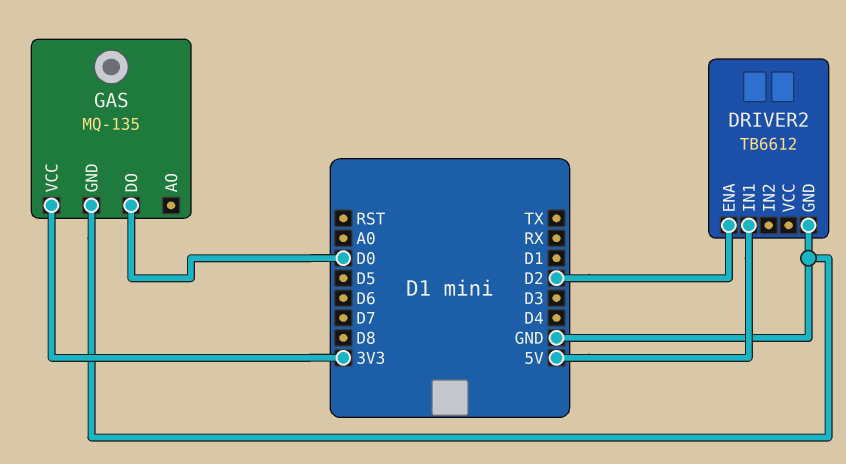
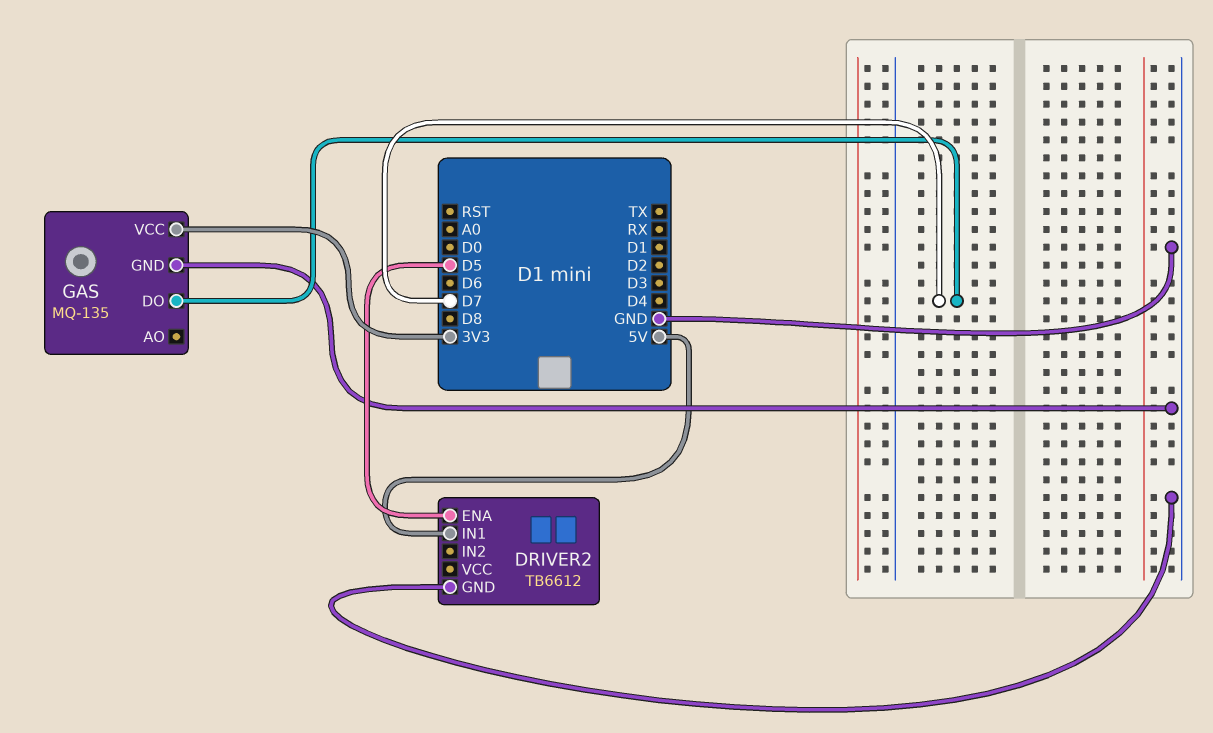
DRIVER2 pin ENA: D2 -> D5
GAS pin DO: D0 -> D7

